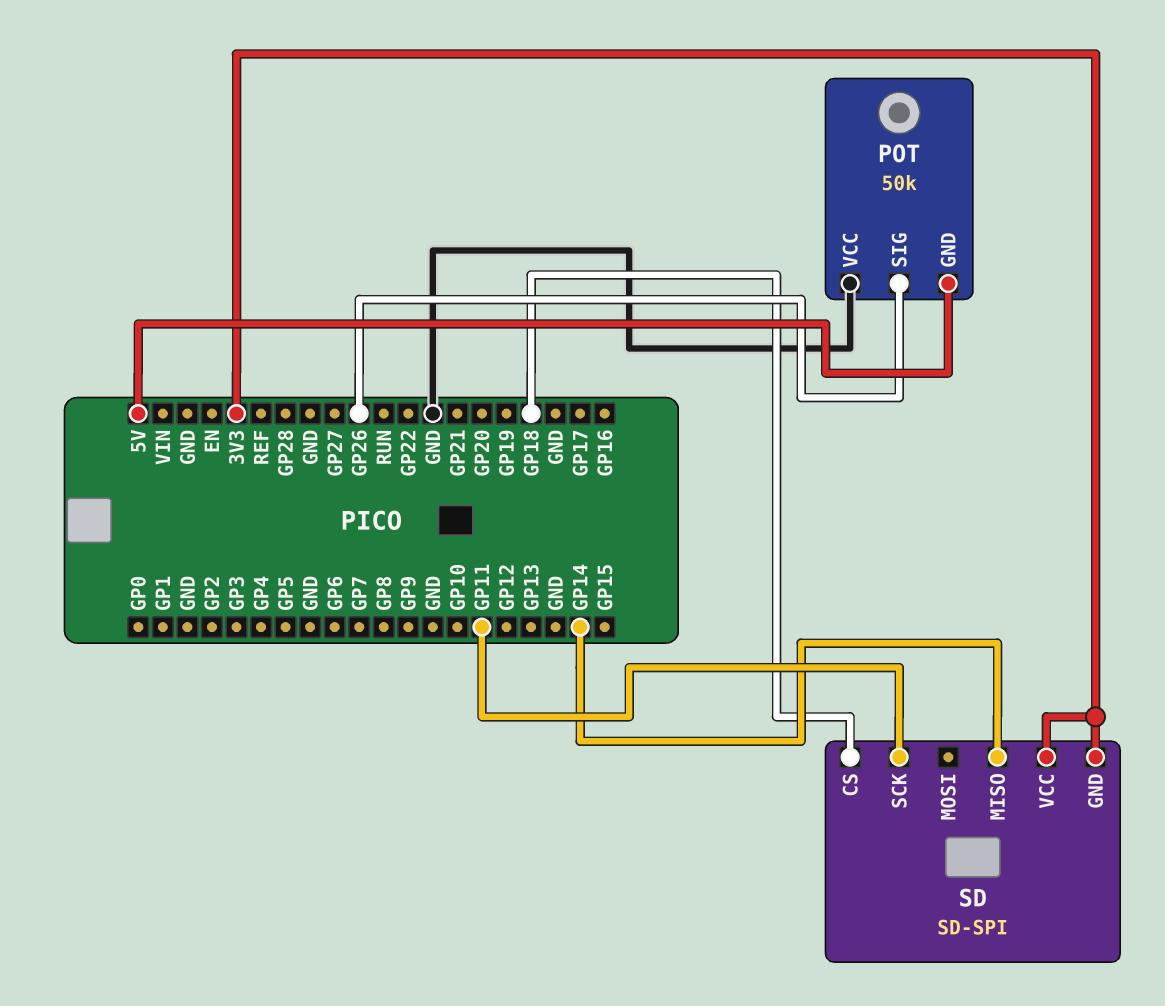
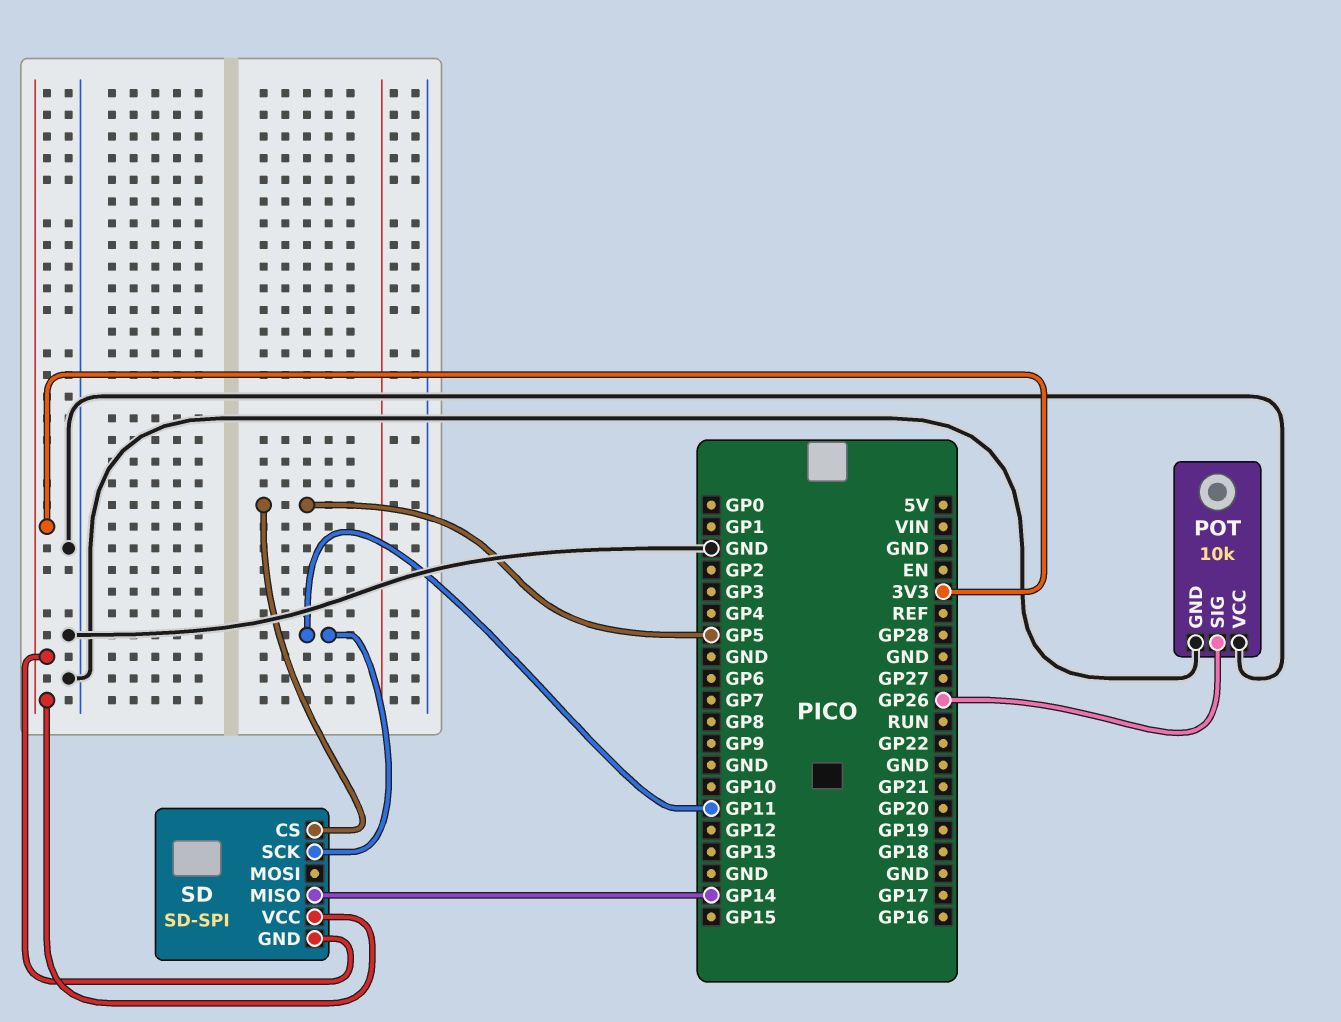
POT: 50k -> 10k
POT pin GND: 5V -> GND
SD pin CS: GP18 -> GP5

